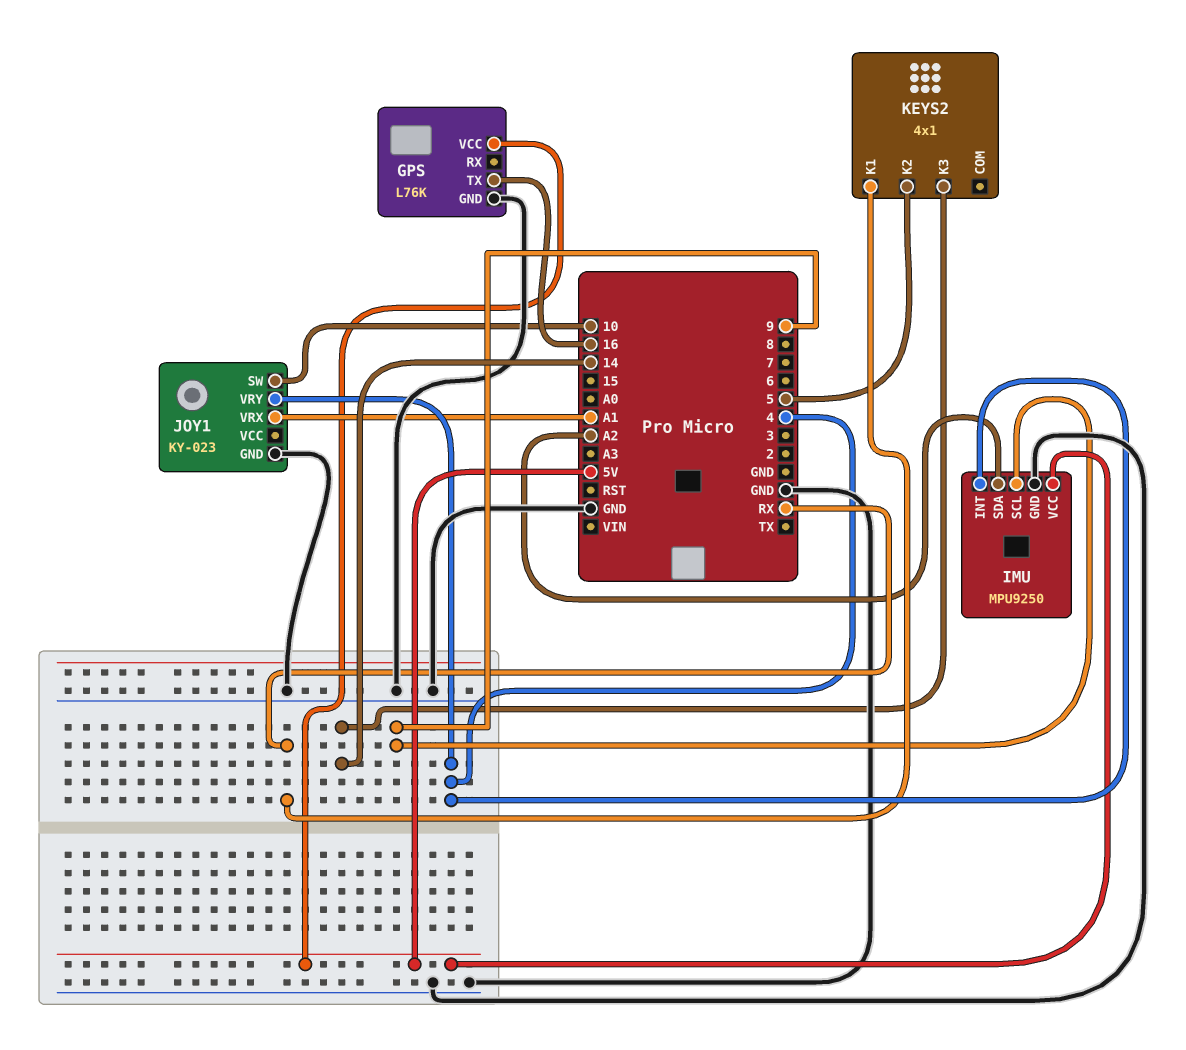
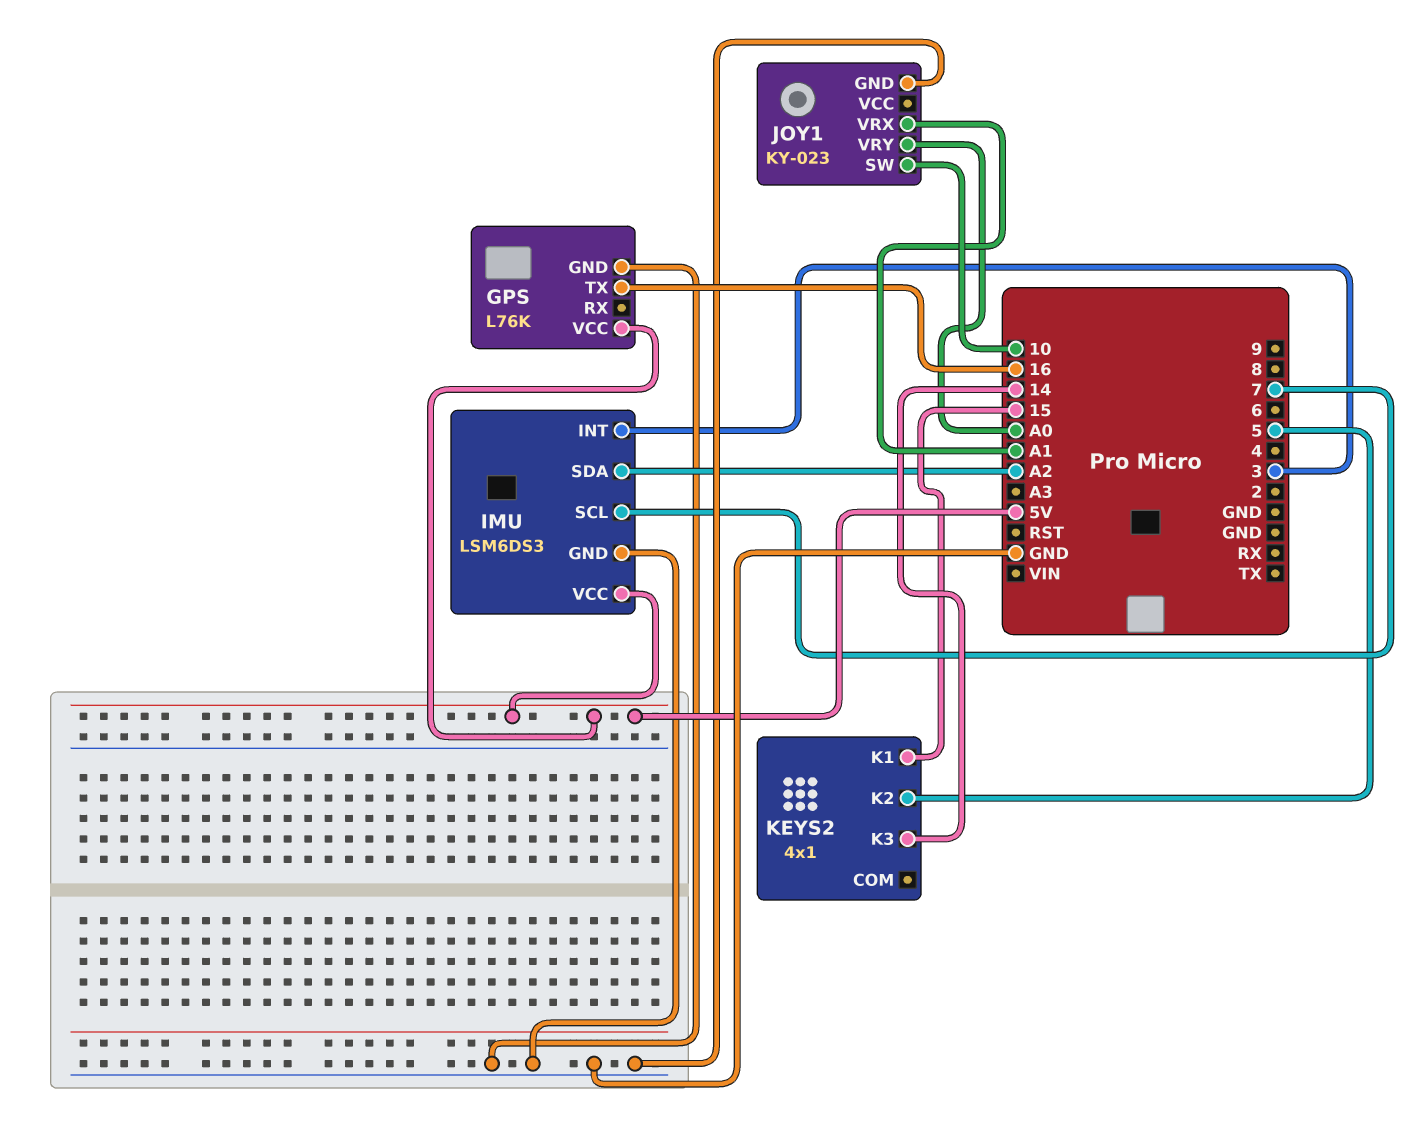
IMU: MPU9250 -> LSM6DS3
IMU pin INT: 4 -> 3
IMU pin SCL: 9 -> 7
JOY1 pin VRY: 4 -> A0
KEYS2 pin K1: RX -> 15

